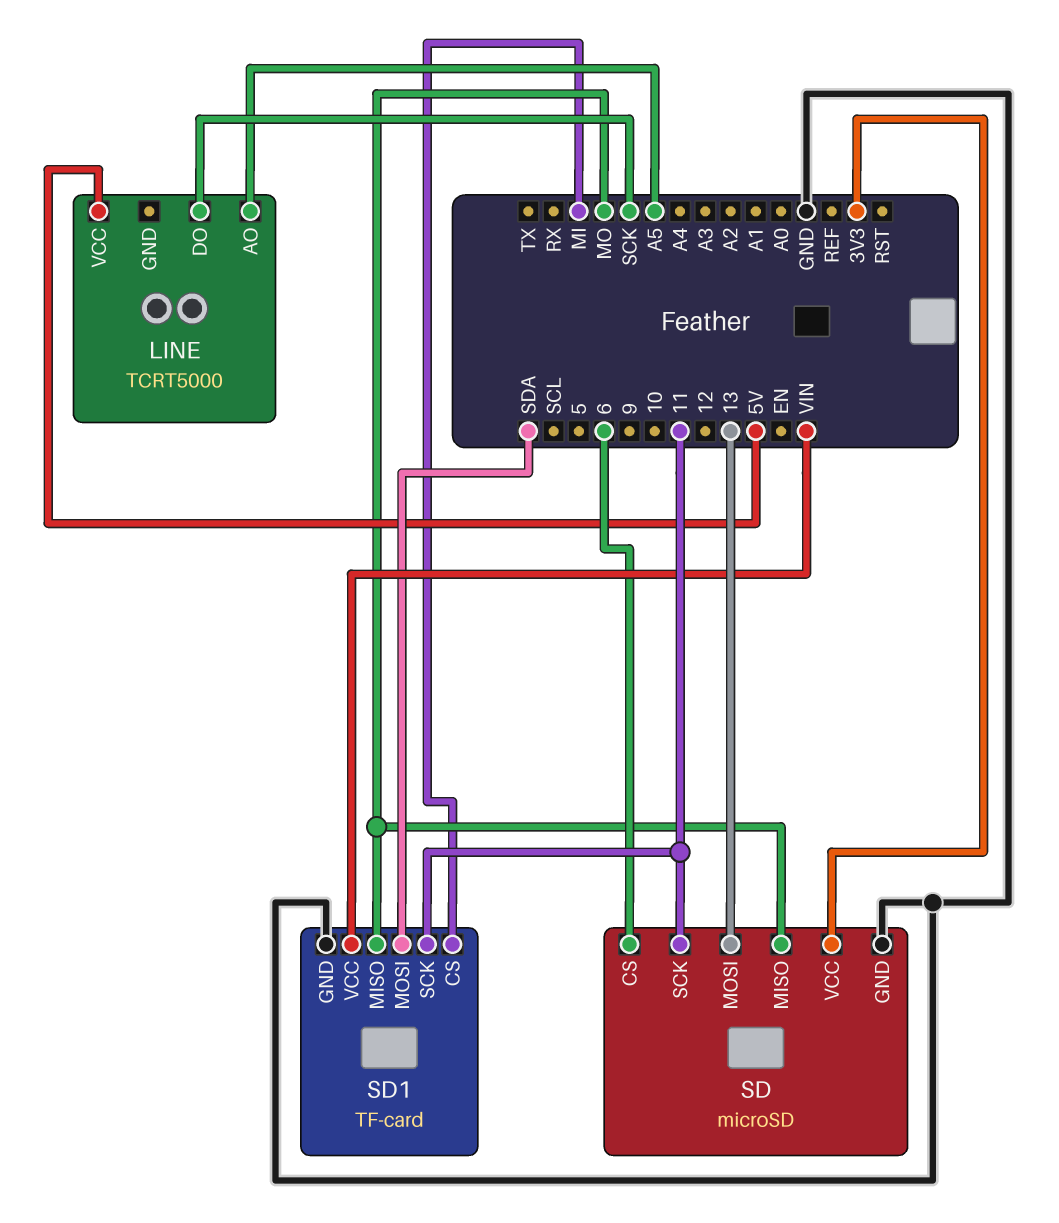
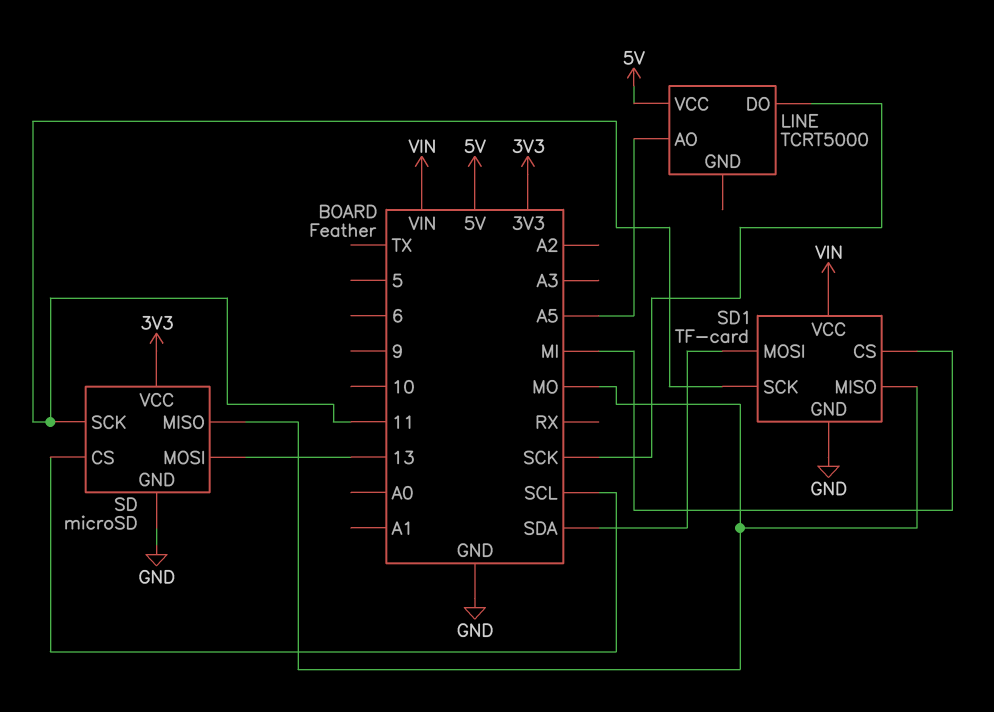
SD pin CS: 6 -> SCL

